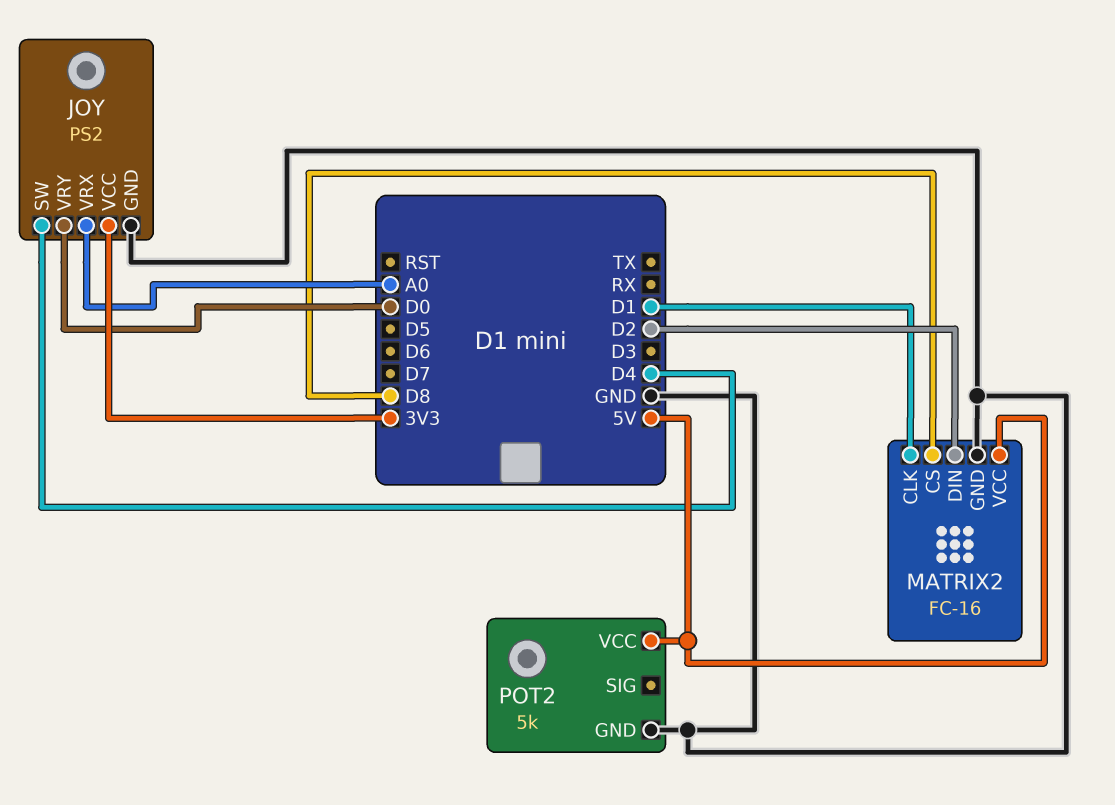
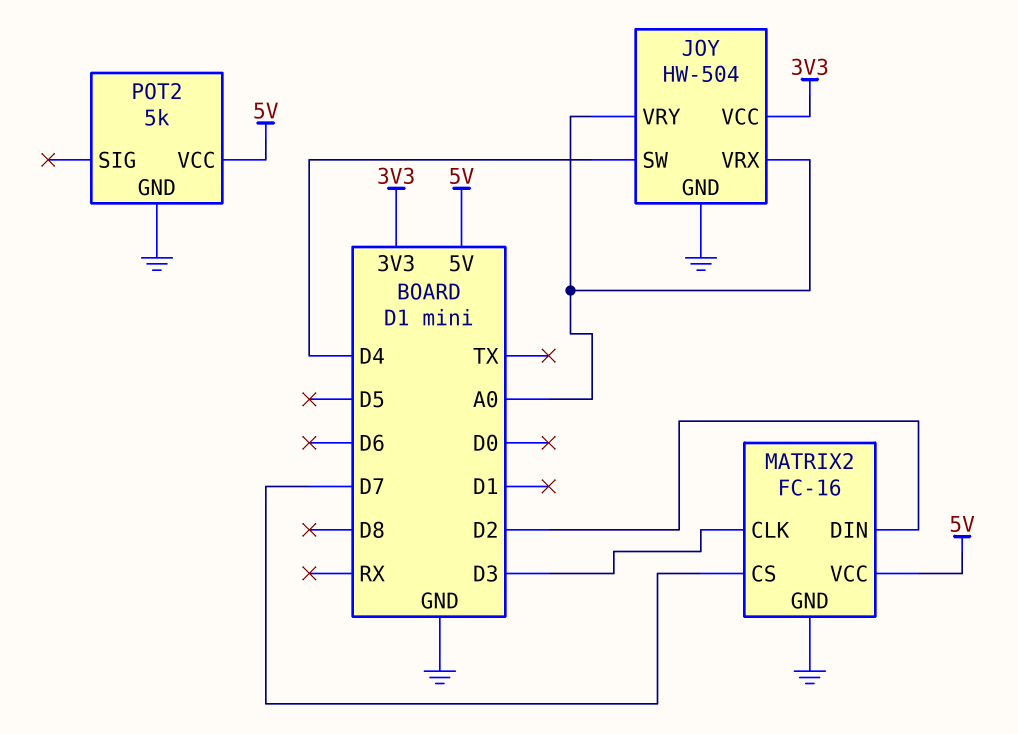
JOY: PS2 -> HW-504
JOY pin VRY: D0 -> A0
MATRIX2 pin CLK: D1 -> D3
MATRIX2 pin CS: D8 -> D7

